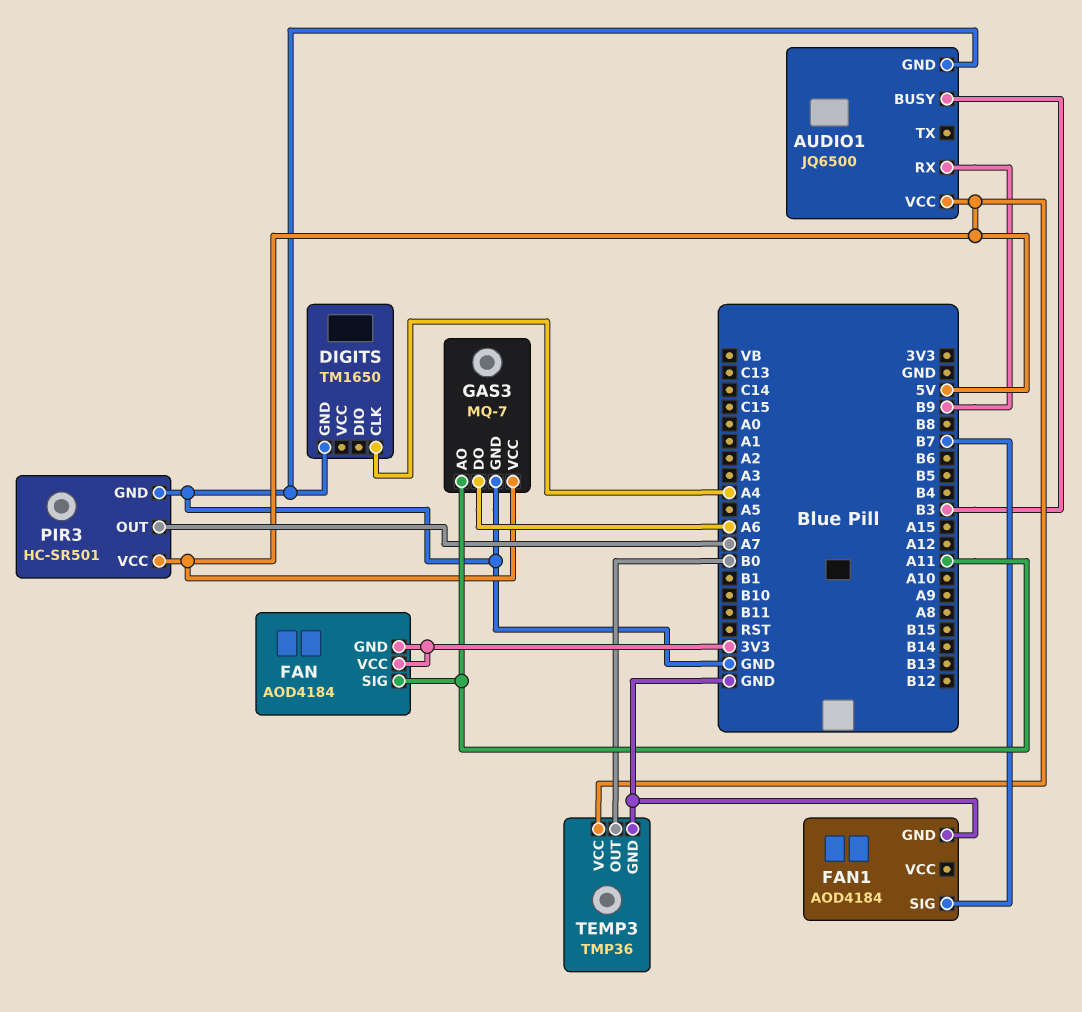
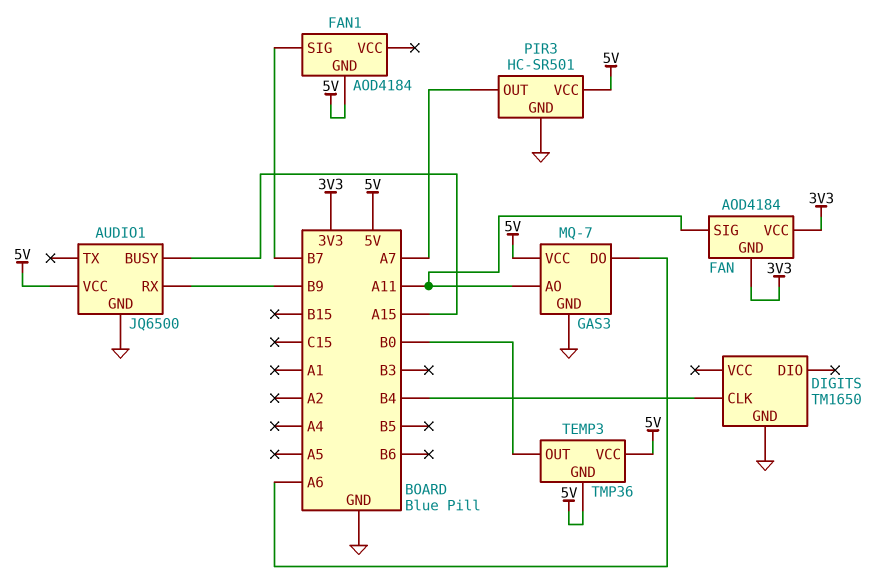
AUDIO1 pin BUSY: B3 -> A15
DIGITS pin CLK: A4 -> B4
FAN1 pin GND: GND -> 5V
TEMP3 pin GND: GND -> 5V

